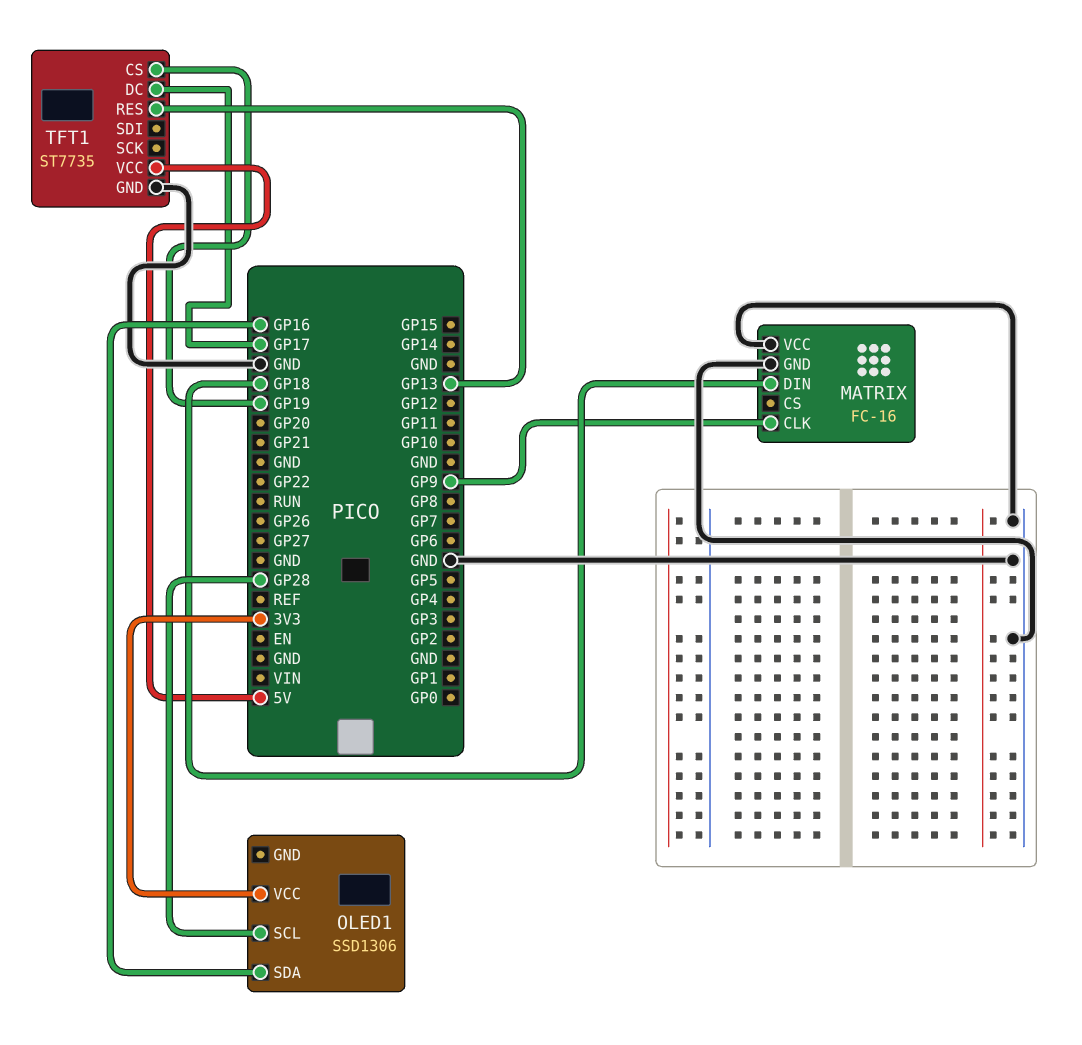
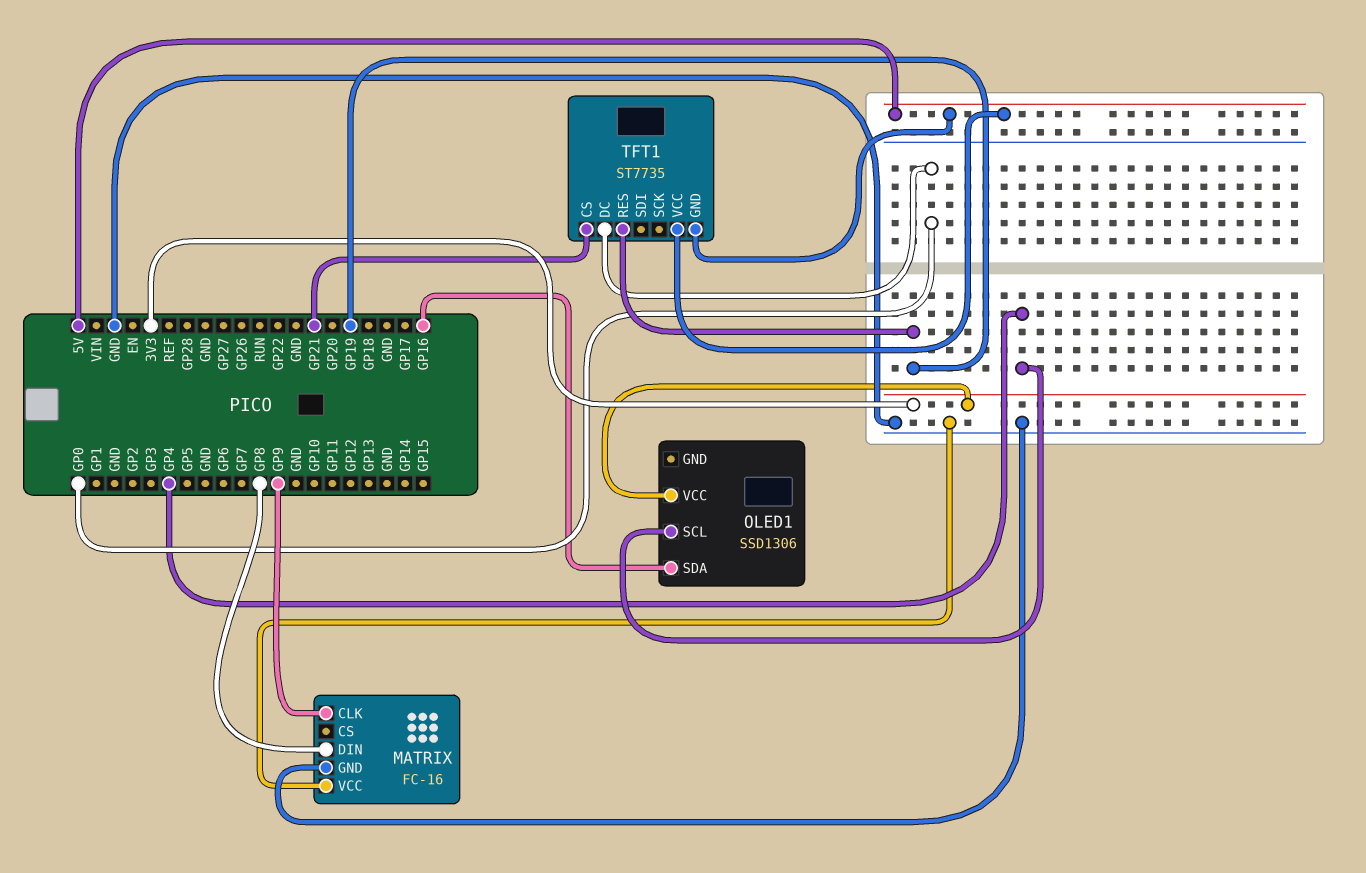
MATRIX pin DIN: GP18 -> GP8
OLED1 pin SCL: GP28 -> GP4
TFT1 pin CS: GP19 -> GP21
TFT1 pin DC: GP17 -> GP0
TFT1 pin GND: GND -> 5V
TFT1 pin RES: GP13 -> GP19

